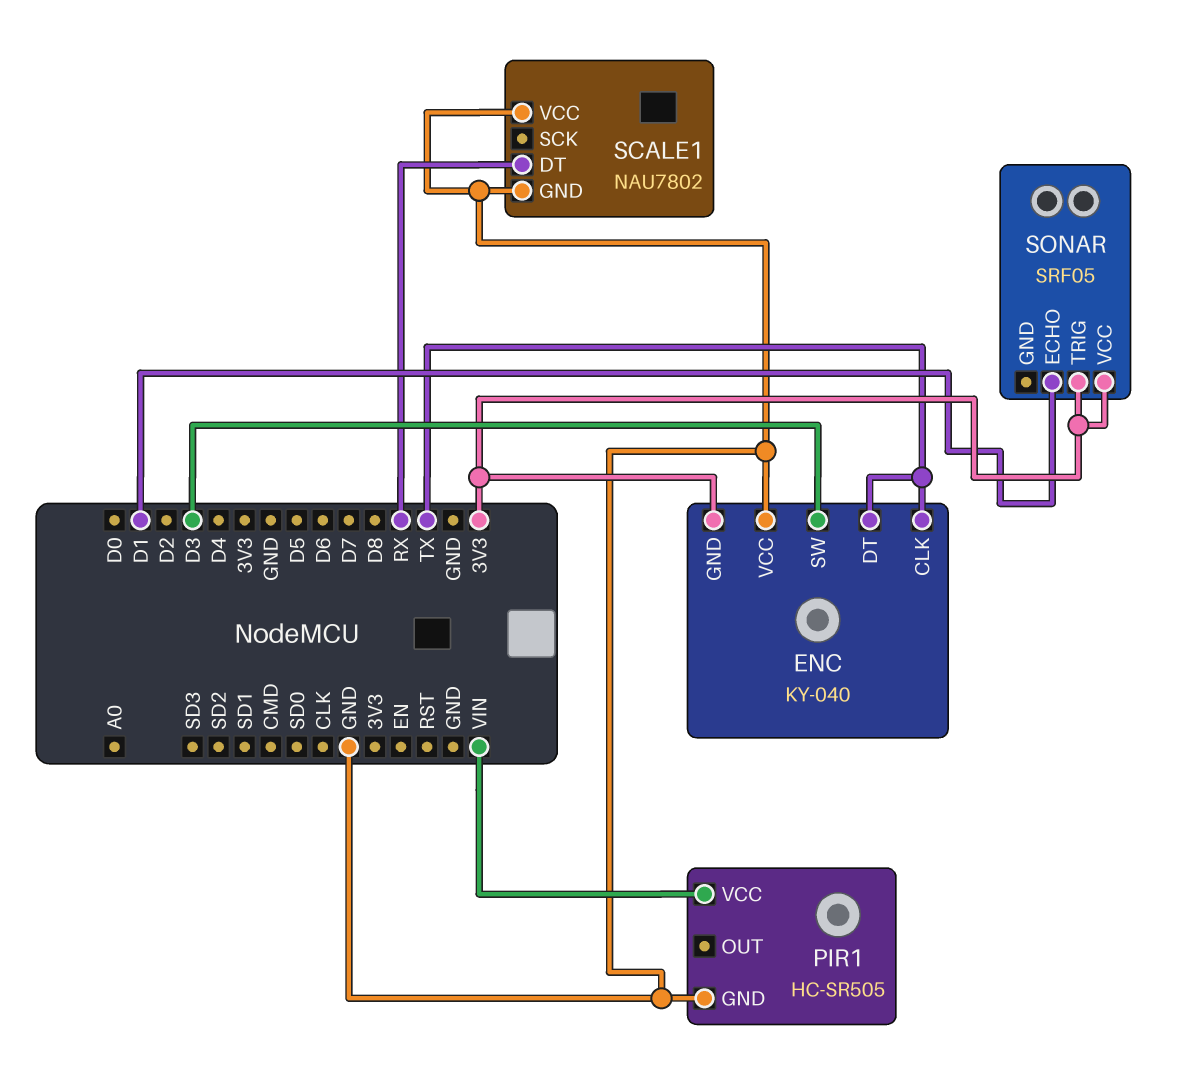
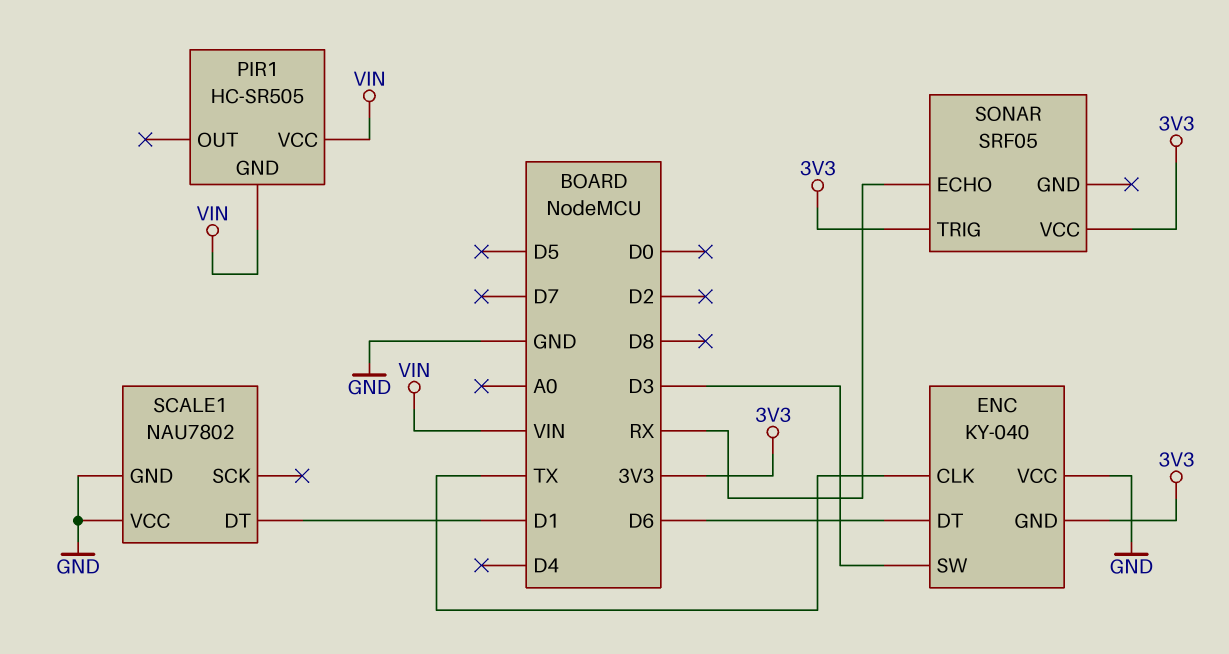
ENC pin DT: TX -> D6
PIR1 pin GND: GND -> VIN
SCALE1 pin DT: RX -> D1
SONAR pin ECHO: D1 -> RX

